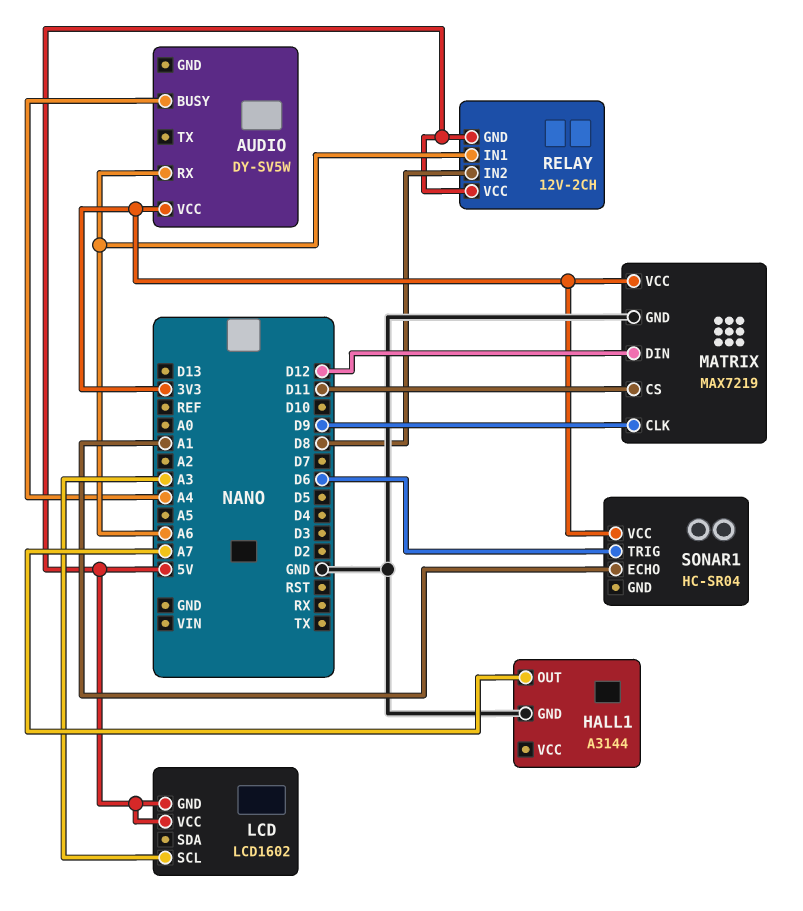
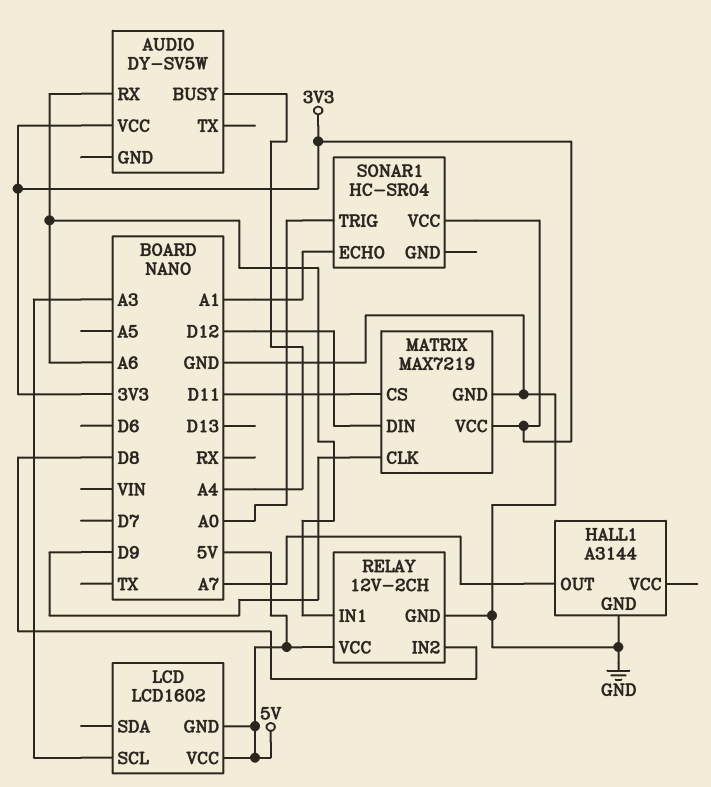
RELAY pin GND: 5V -> GND
SONAR1 pin TRIG: D6 -> A0

